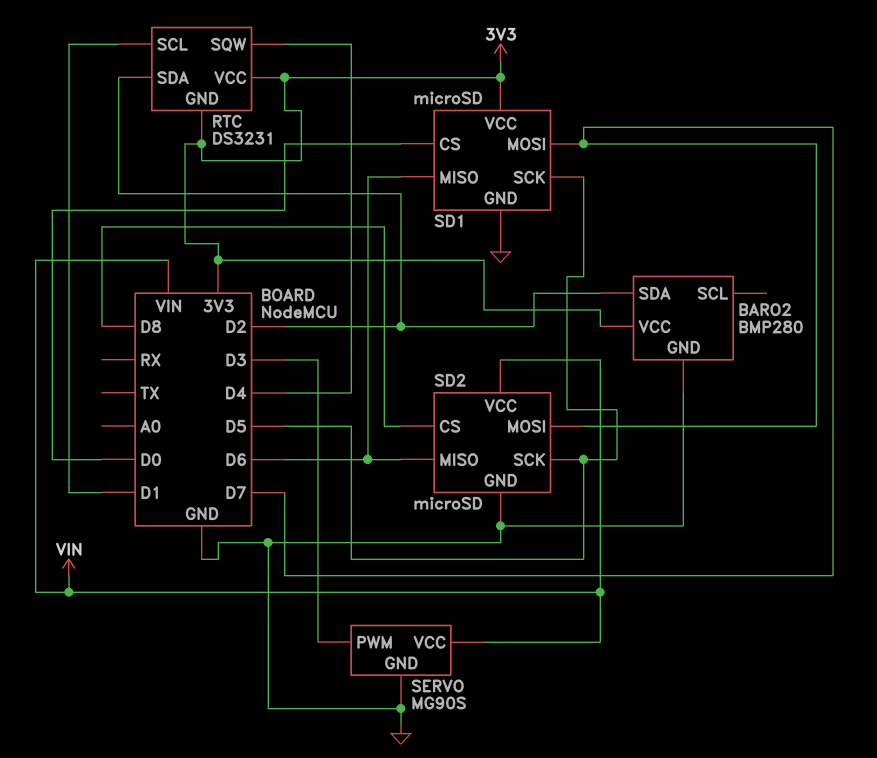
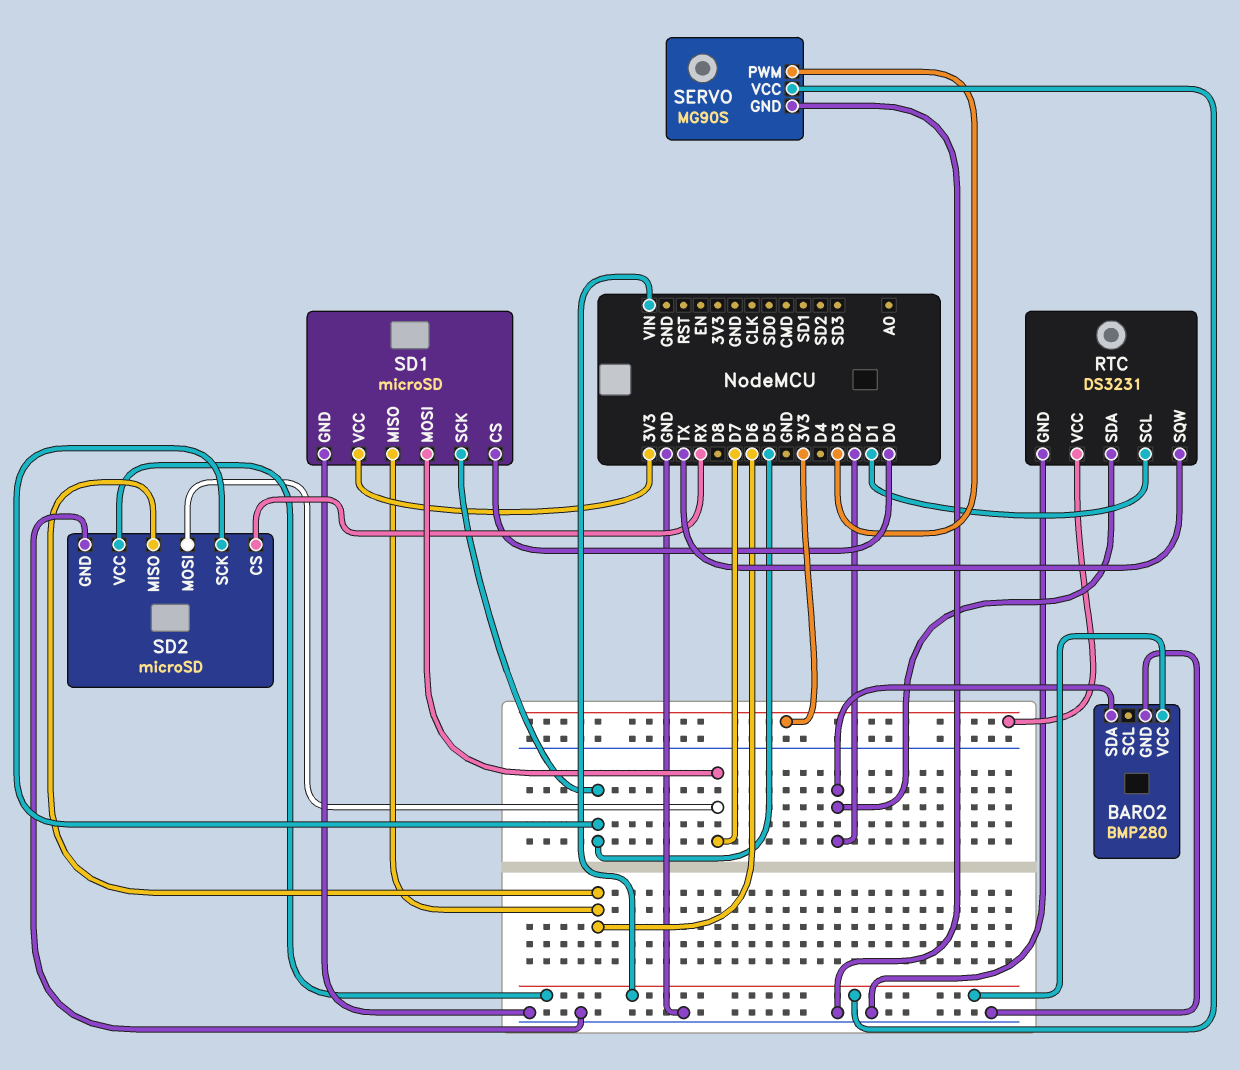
BARO2 pin VCC: 3V3 -> VIN
RTC pin GND: 3V3 -> GND
RTC pin SQW: D4 -> TX
SD2 pin CS: D8 -> RX

